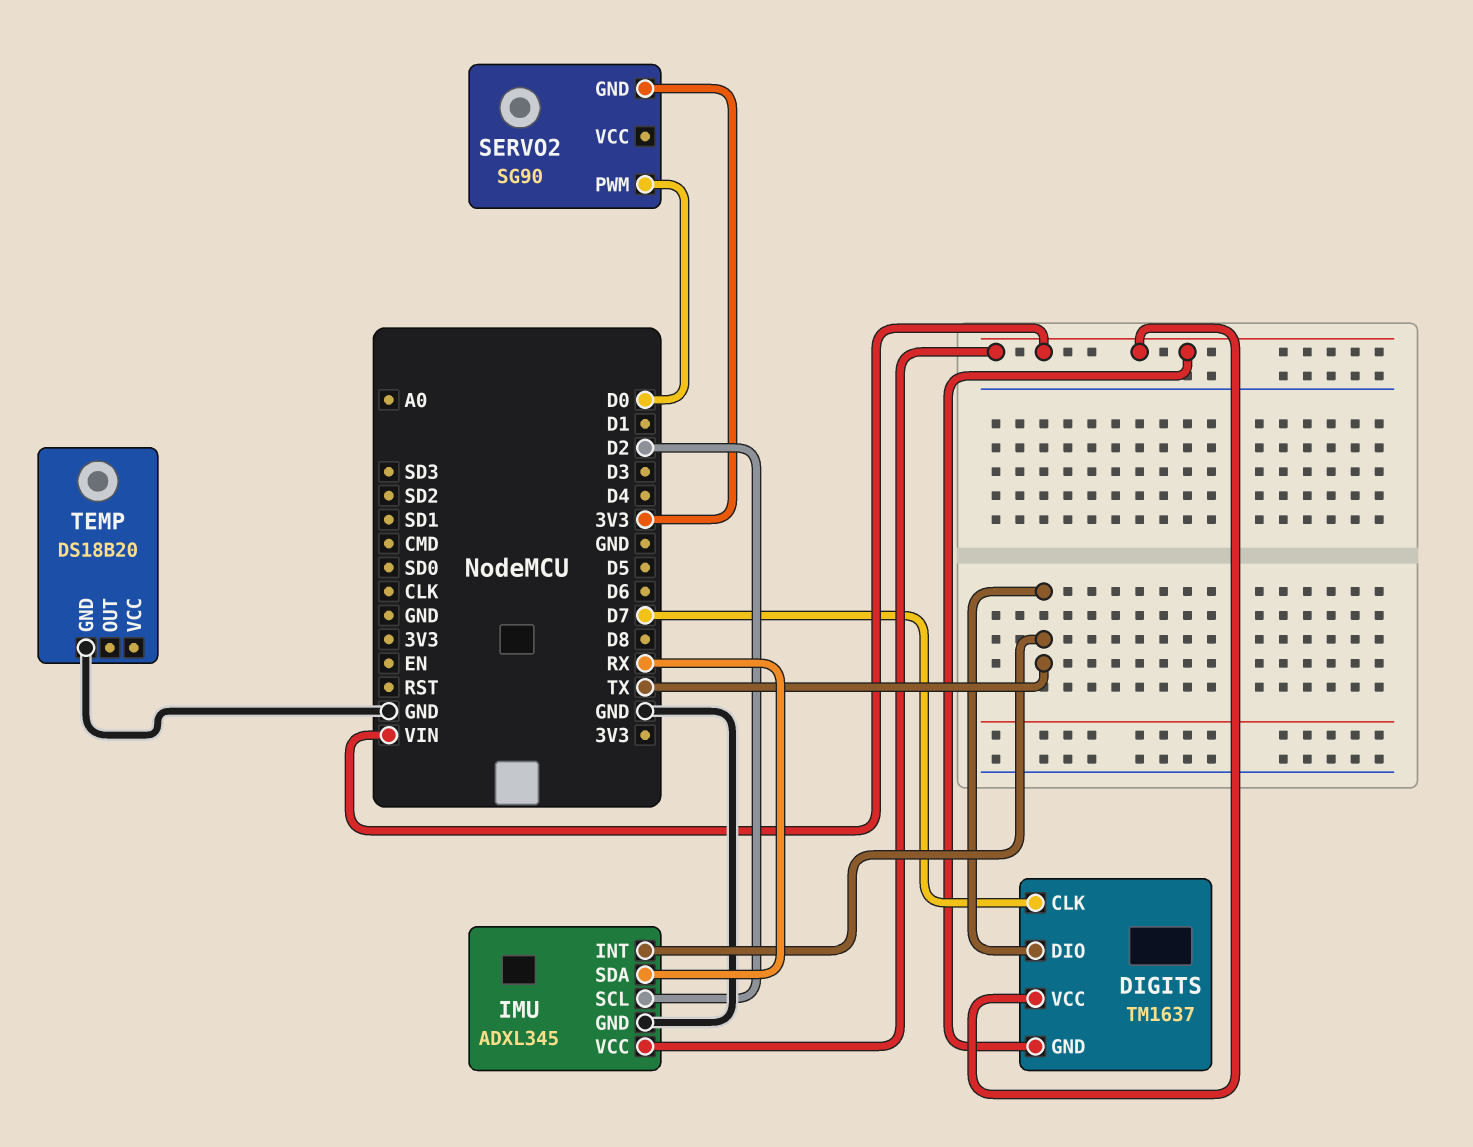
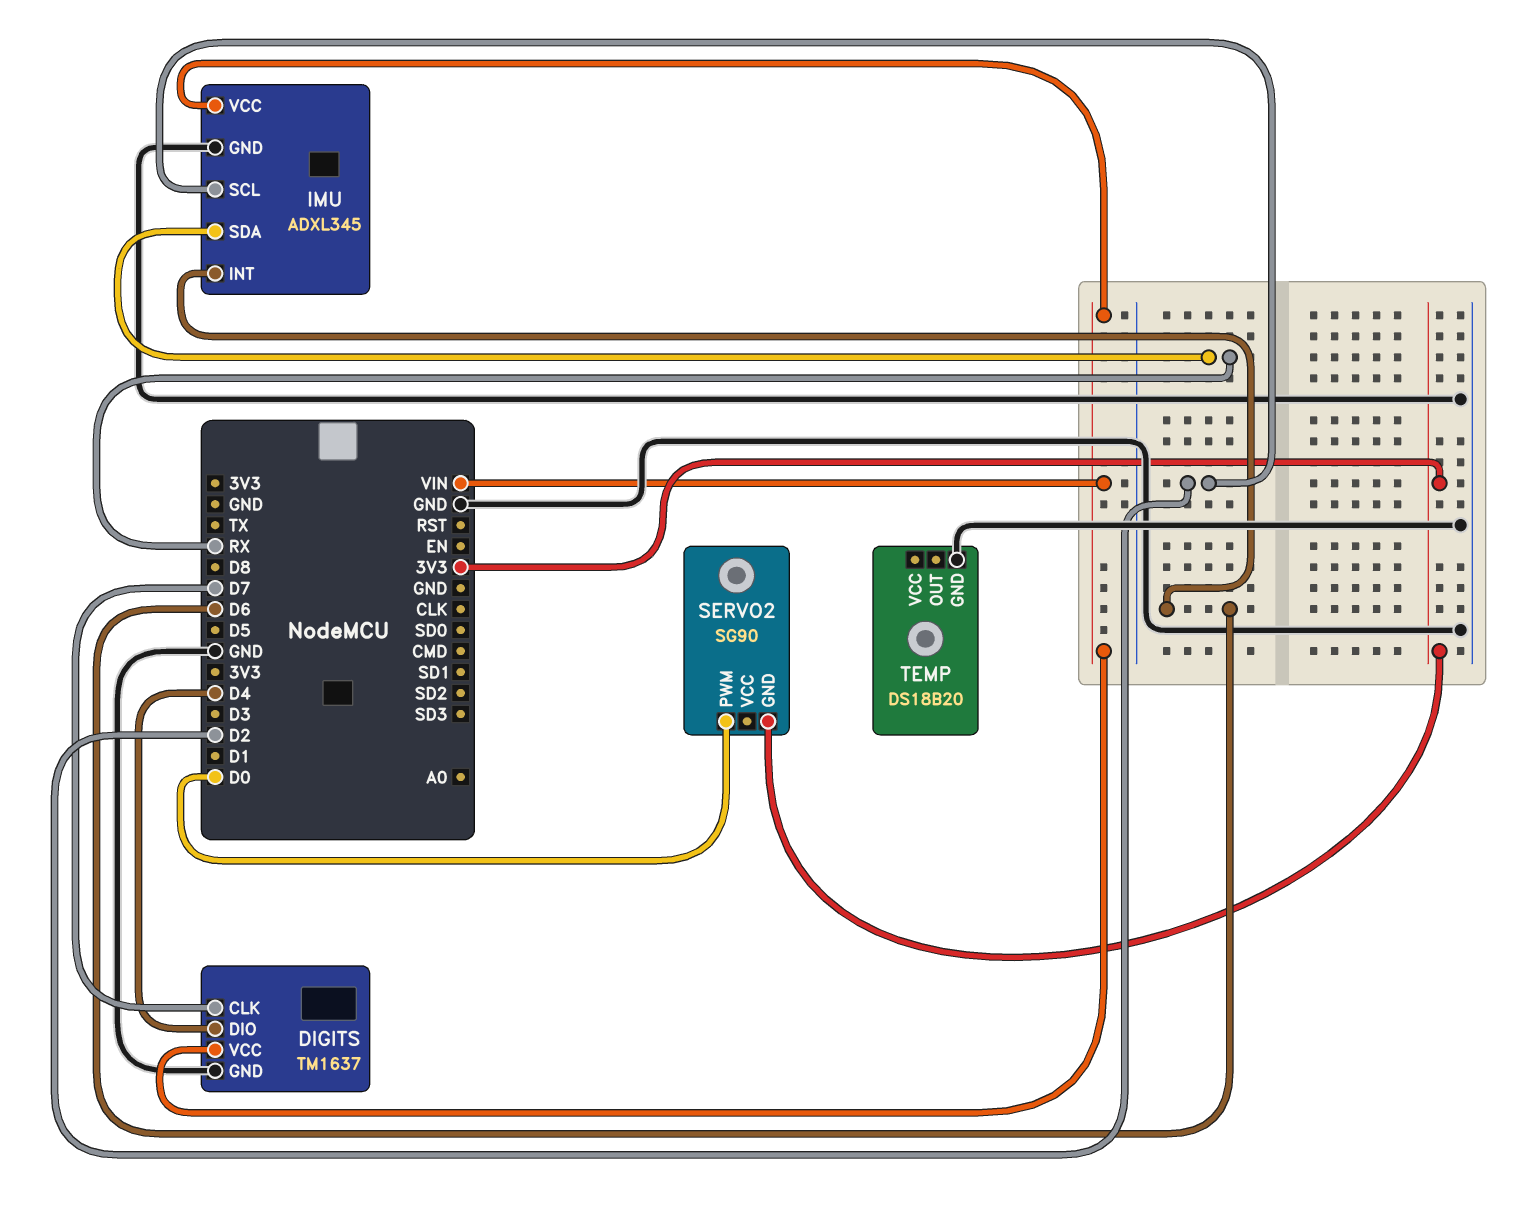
DIGITS pin DIO: TX -> D4
DIGITS pin GND: VIN -> GND
IMU pin INT: TX -> D6

